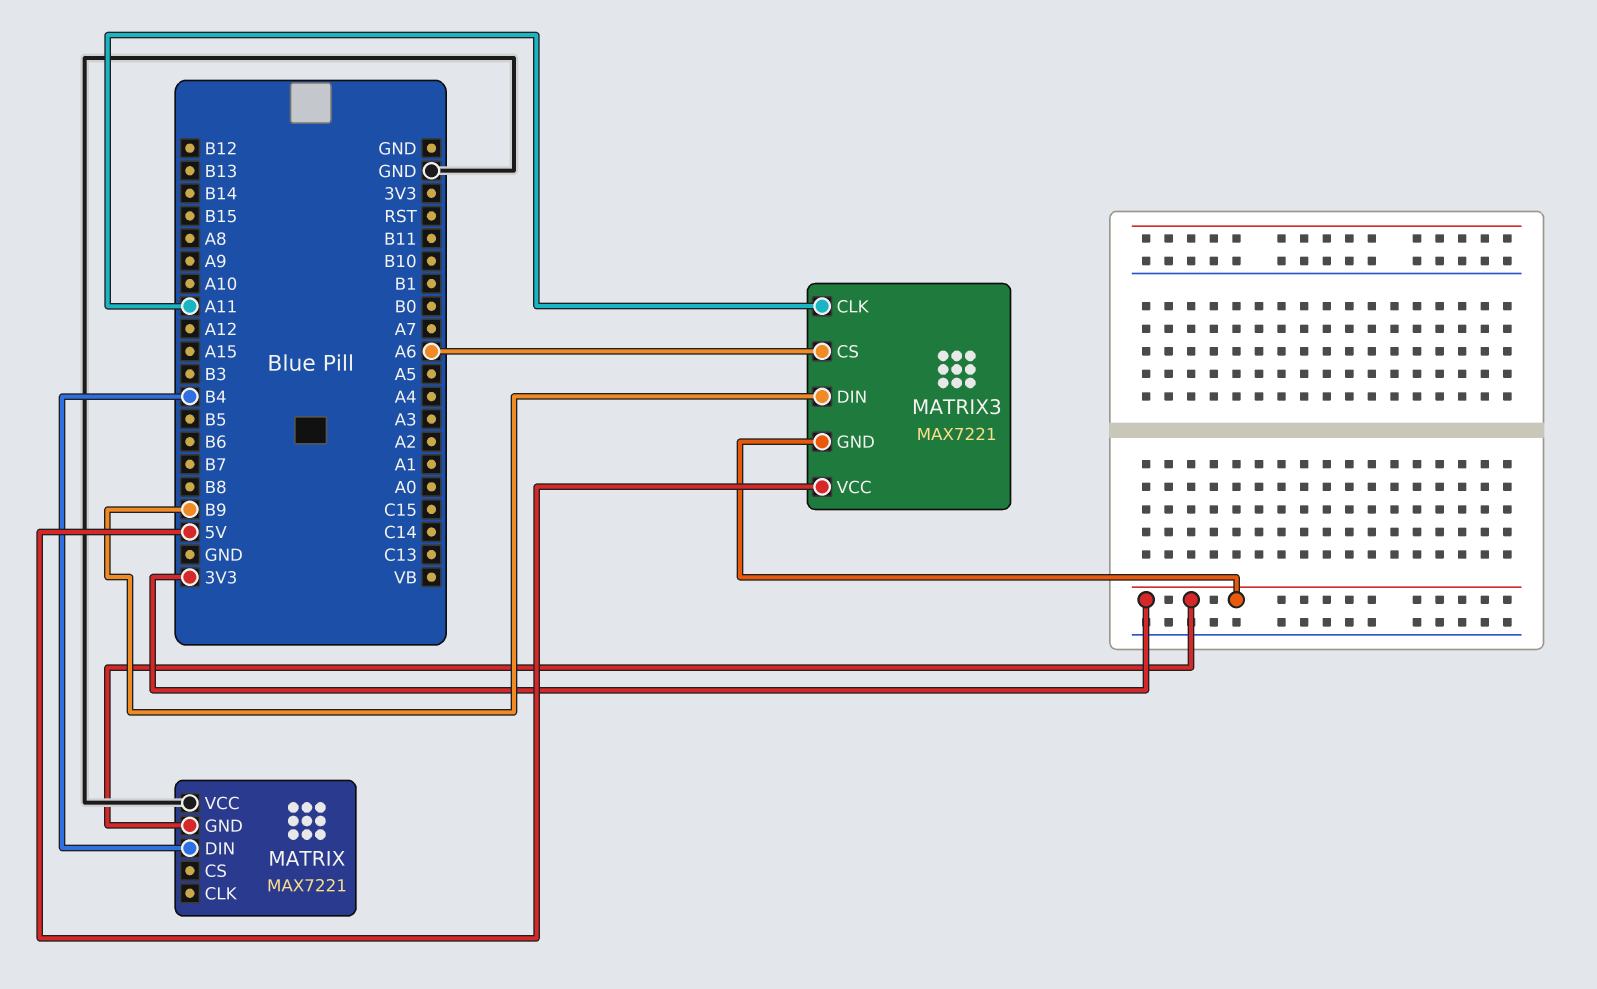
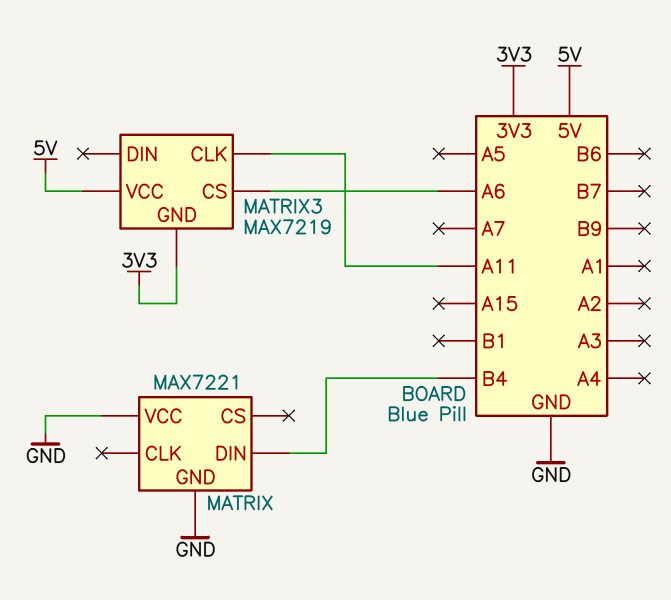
MATRIX pin GND: 3V3 -> GND
MATRIX3: MAX7221 -> MAX7219
MATRIX3 pin DIN: B9 -> none

